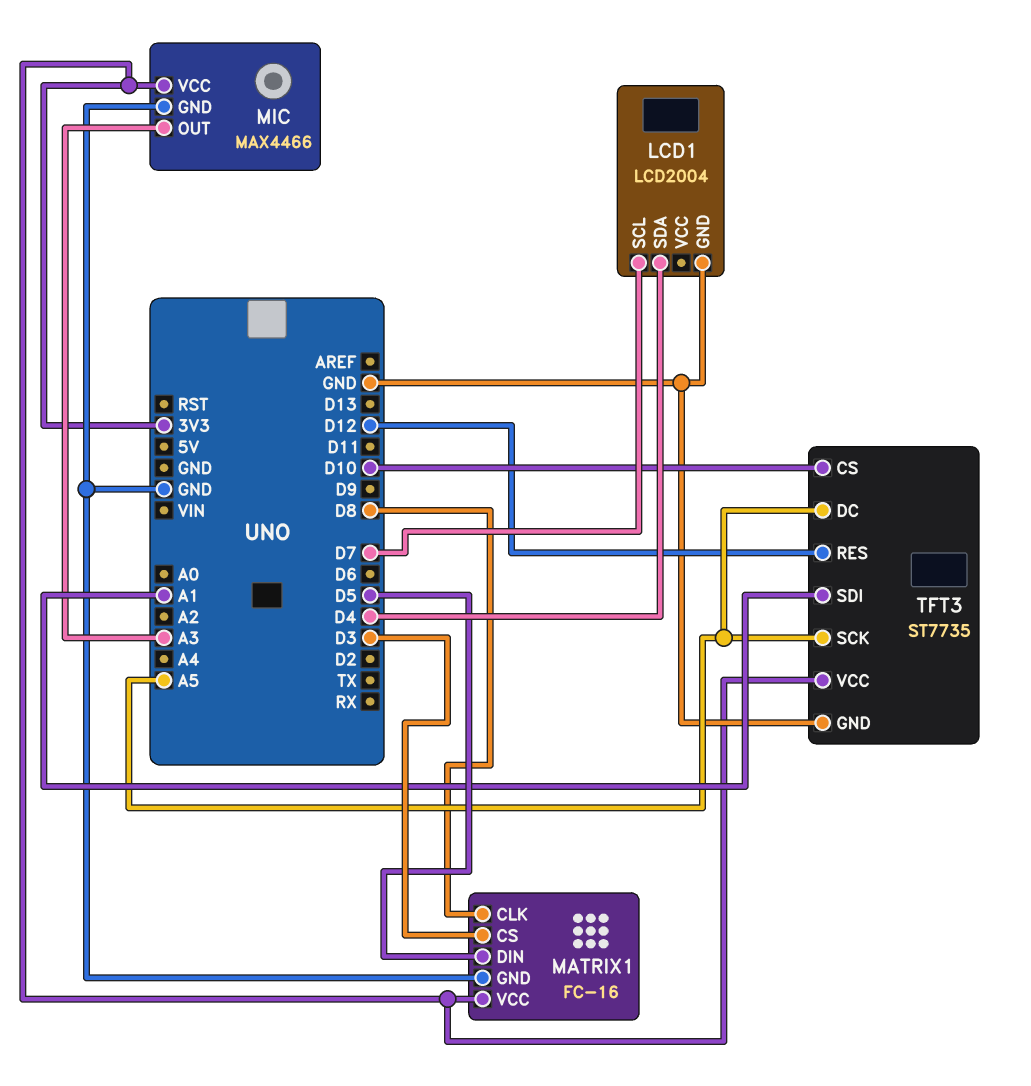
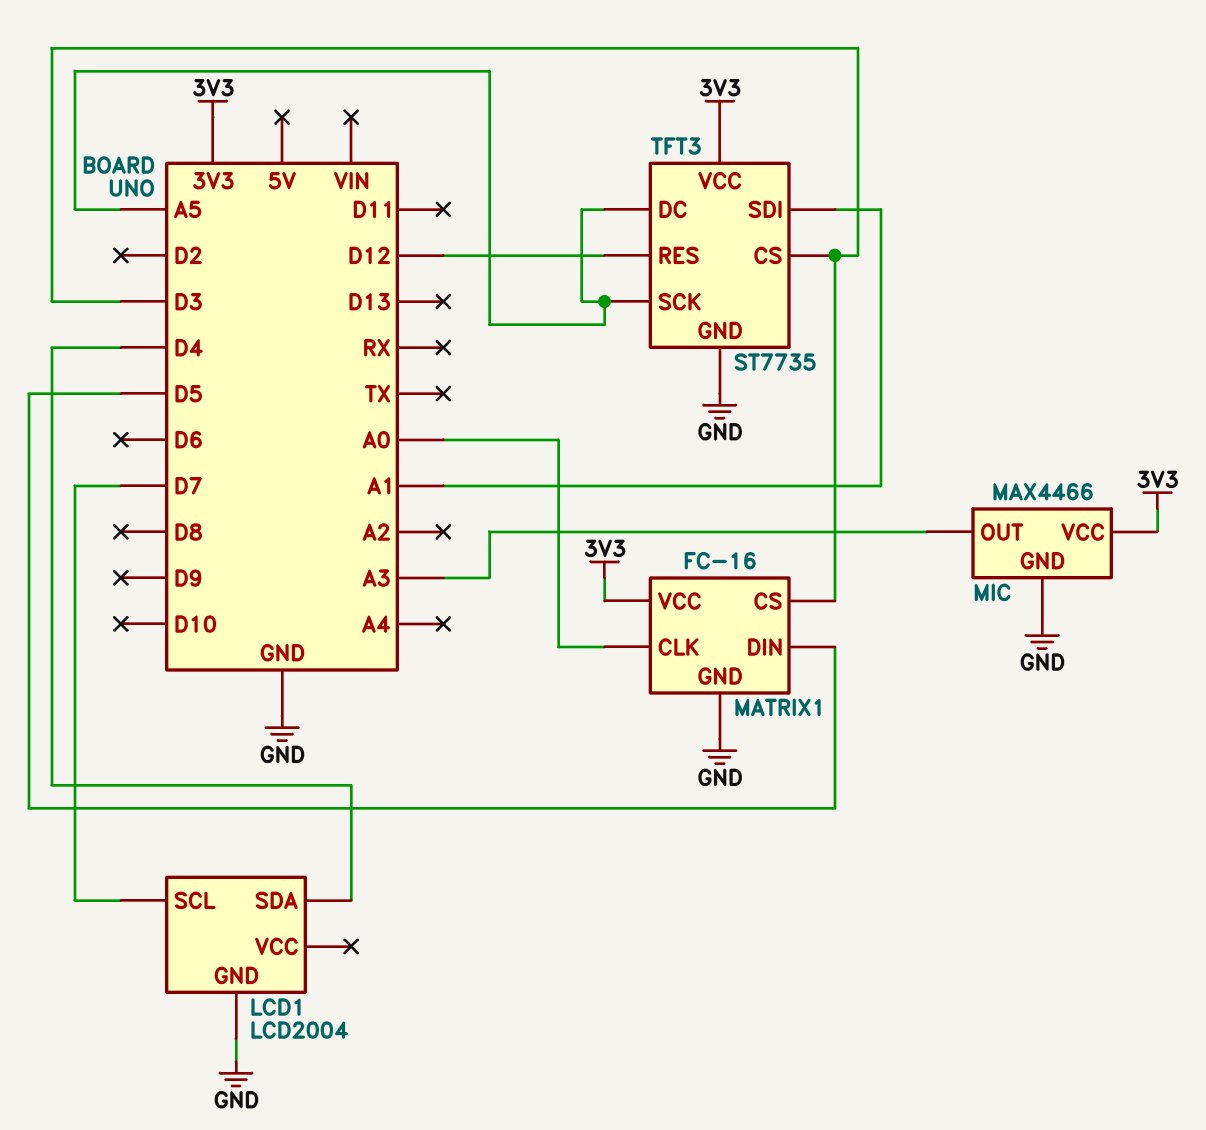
MATRIX1 pin CLK: D8 -> A0
TFT3 pin CS: D10 -> D3

